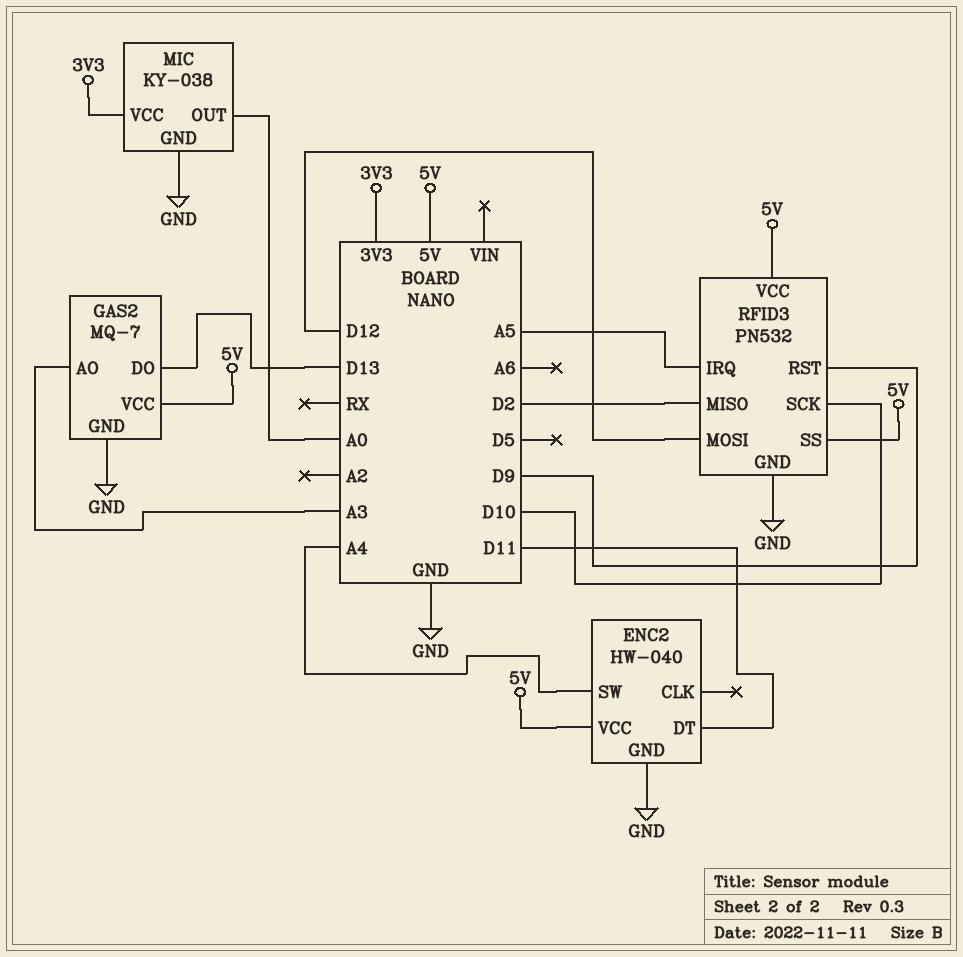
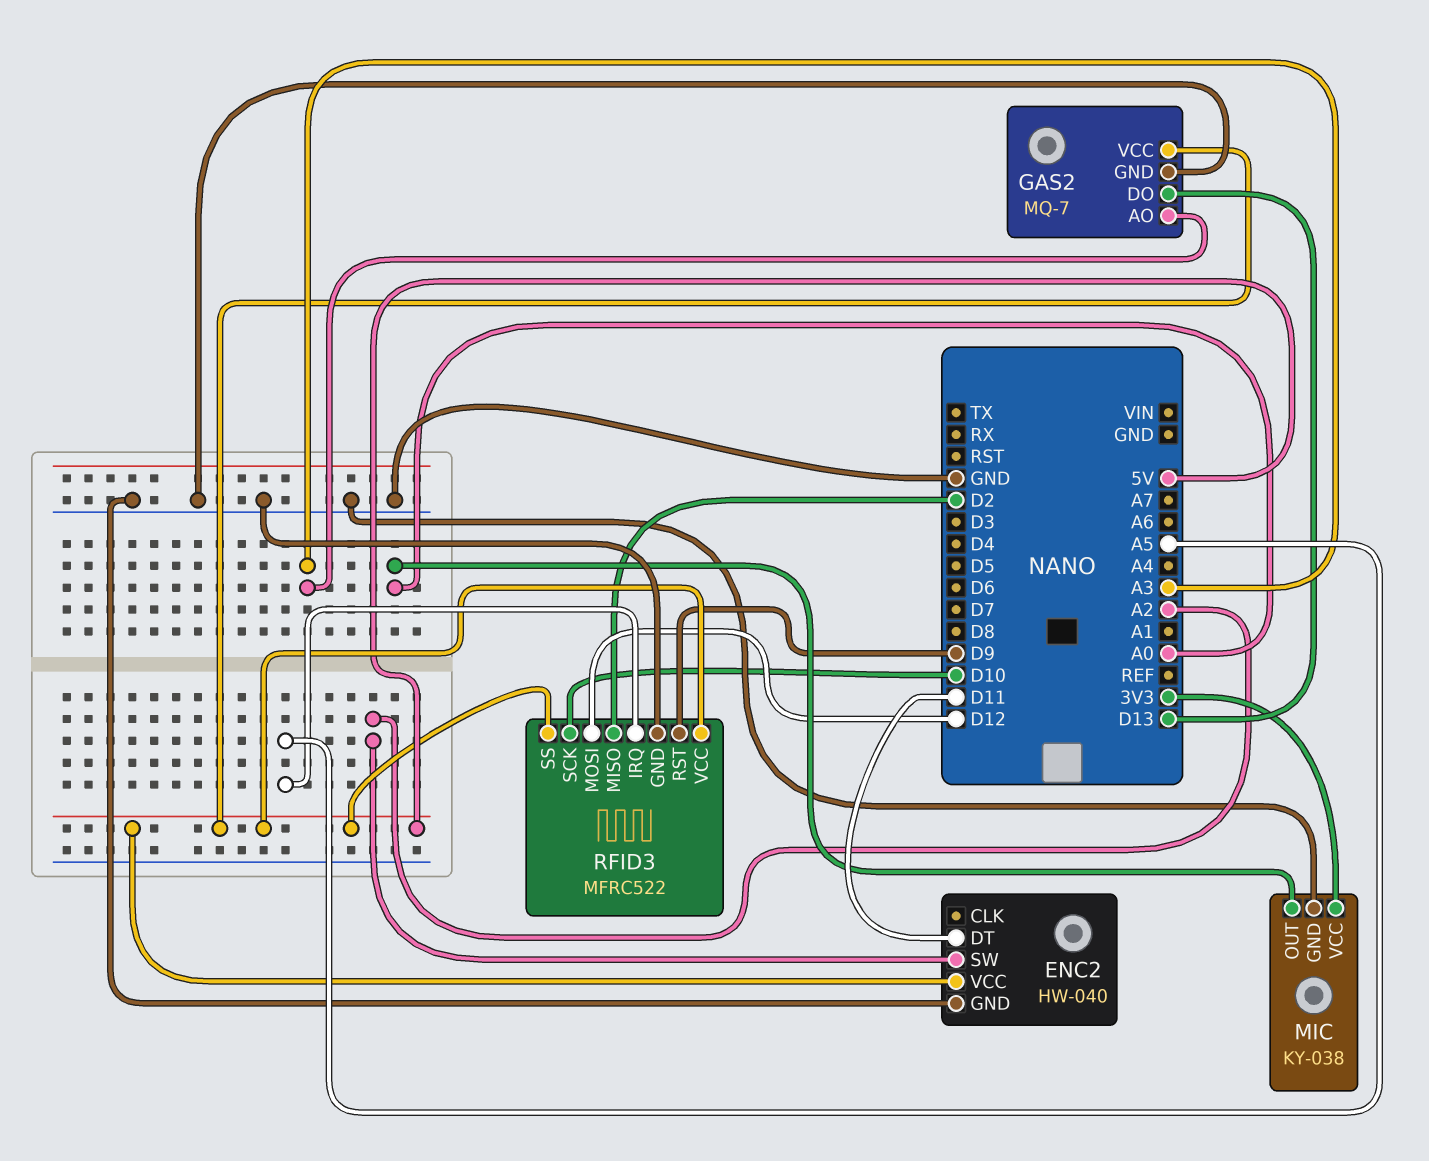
ENC2 pin SW: A4 -> A2
RFID3: PN532 -> MFRC522

